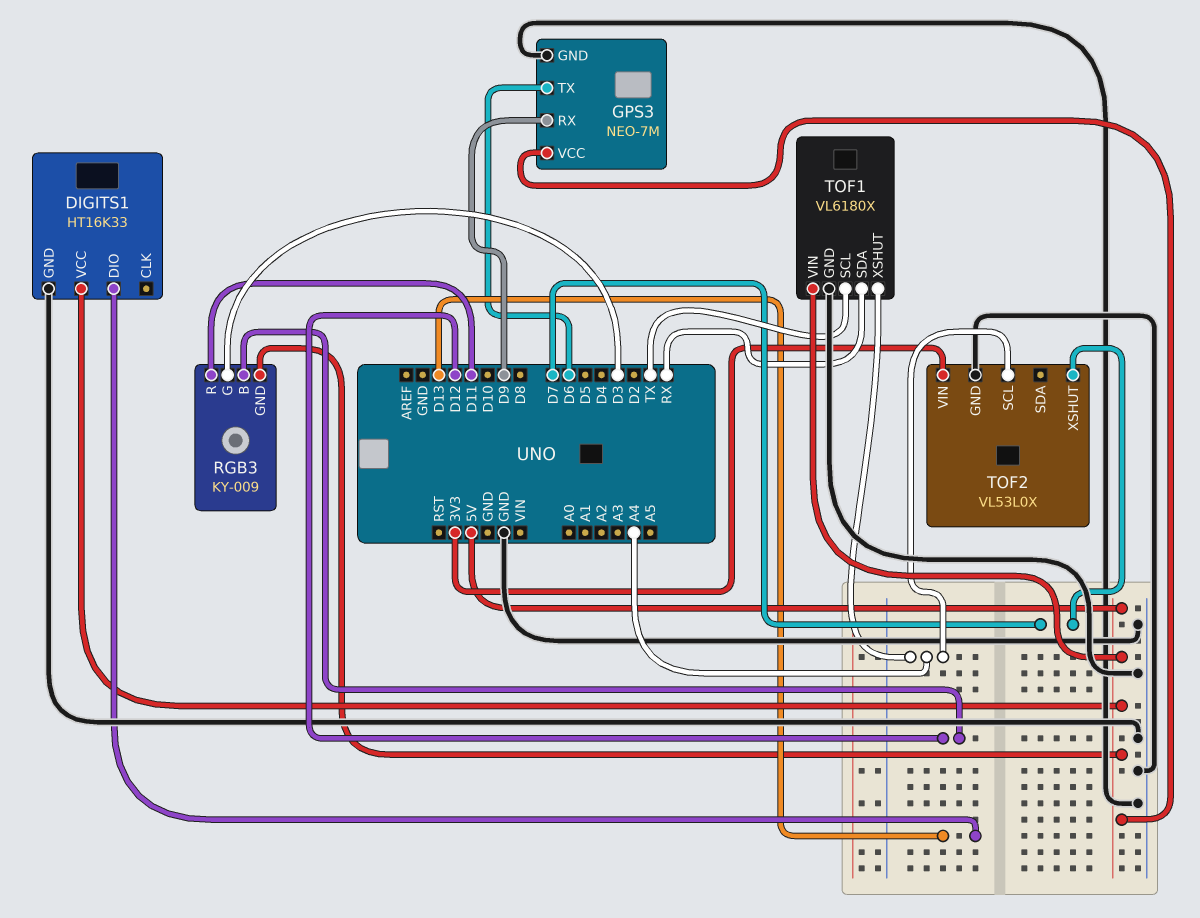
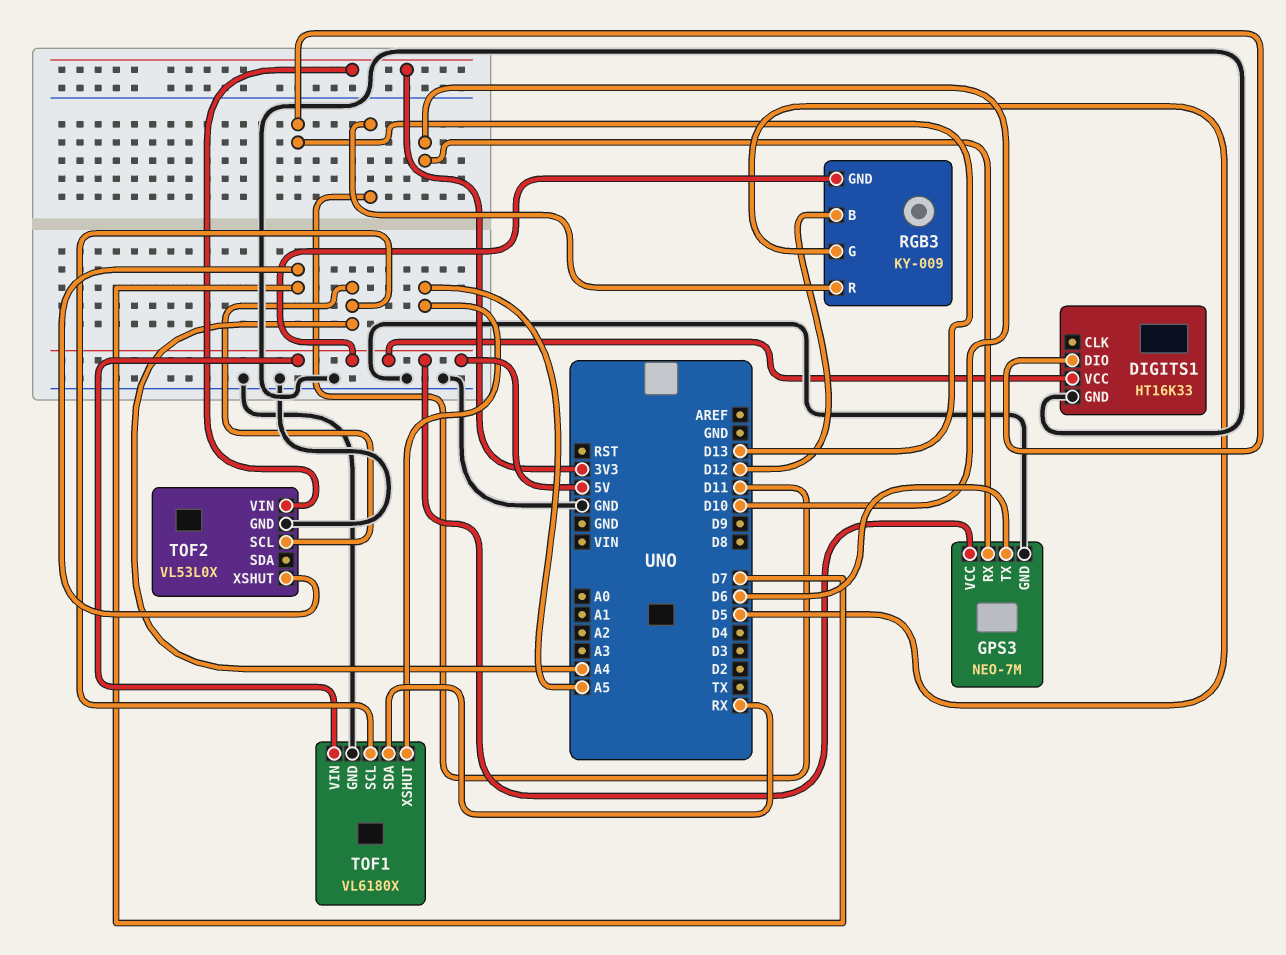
GPS3 pin RX: D9 -> D10
RGB3 pin G: D3 -> D5
TOF1 pin SCL: TX -> A4
TOF1 pin XSHUT: A4 -> A5

